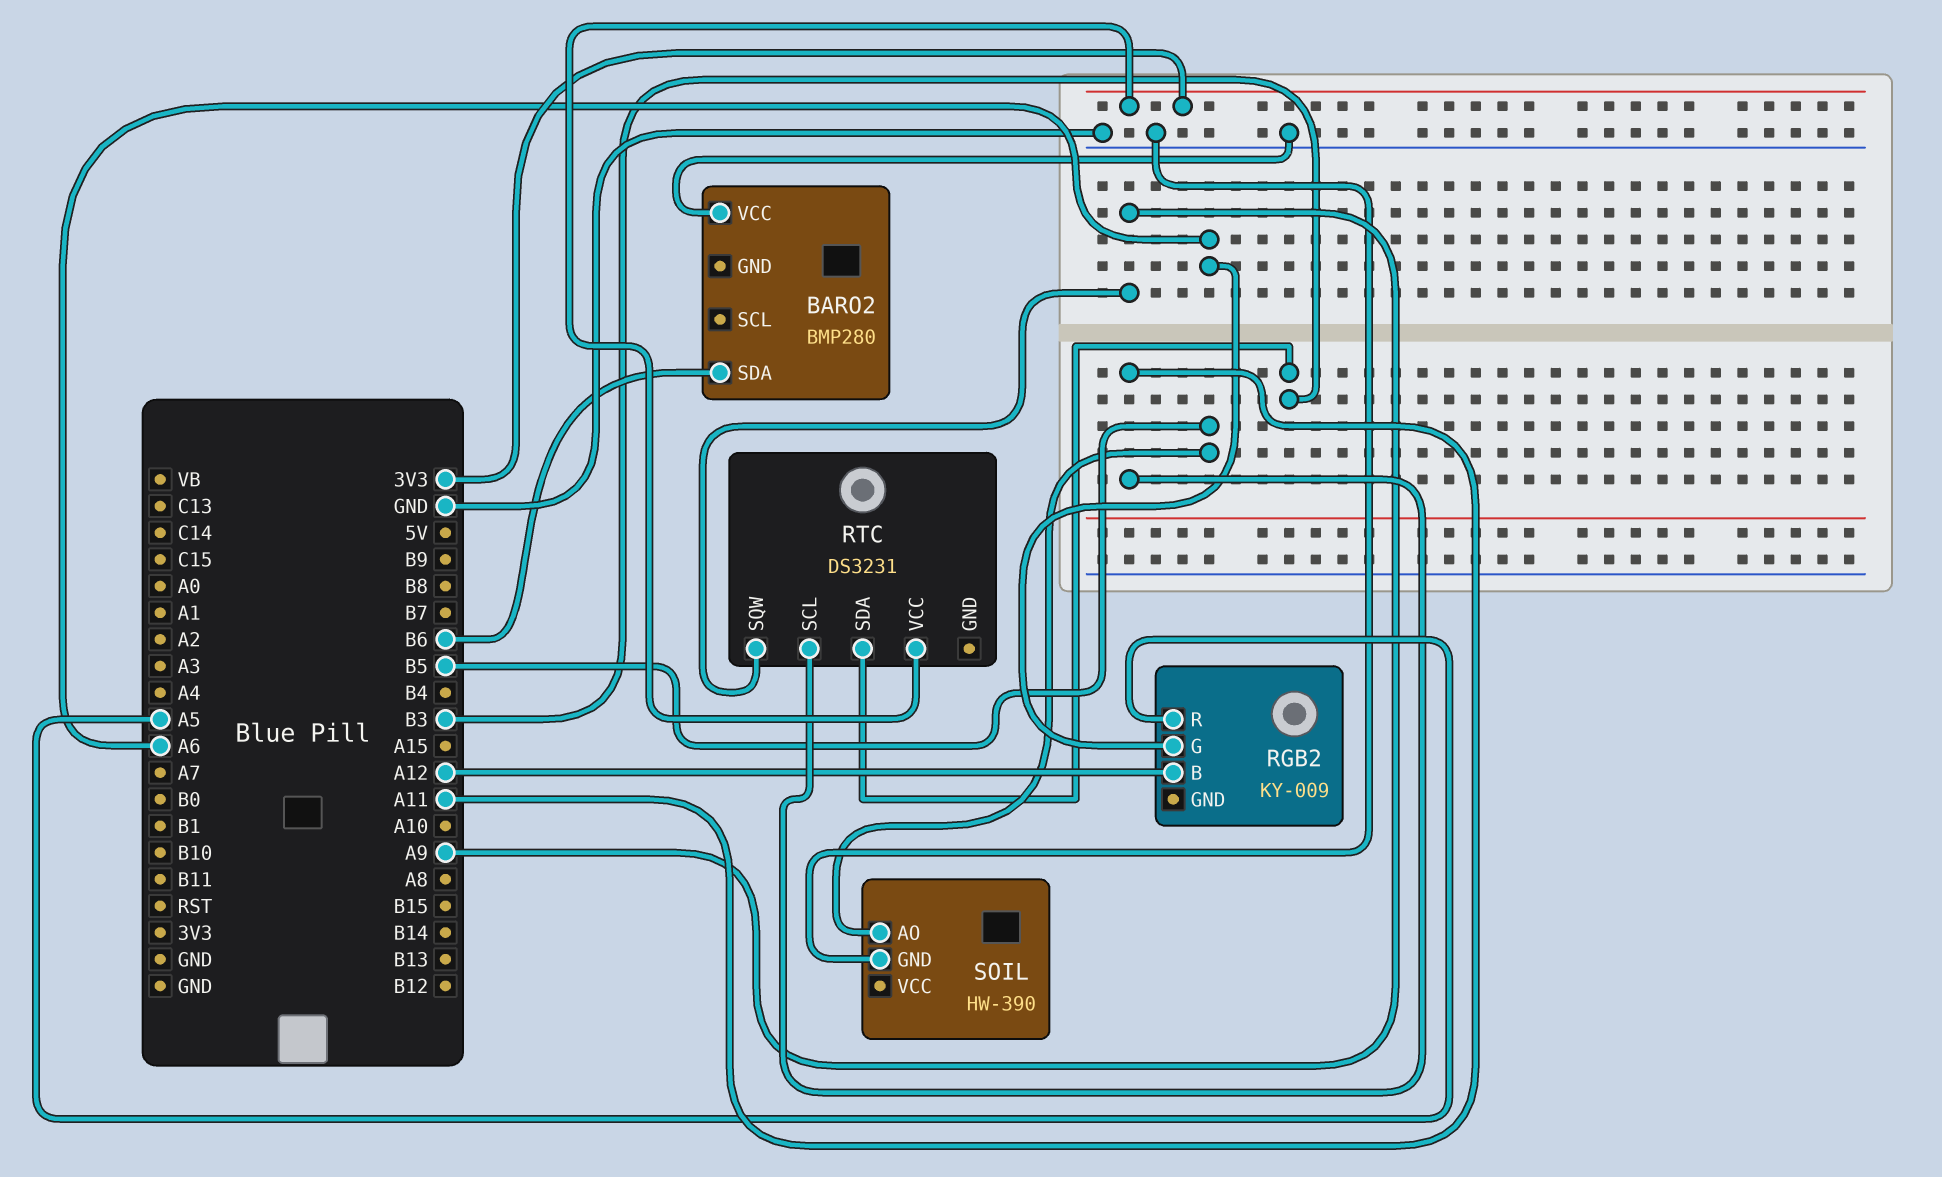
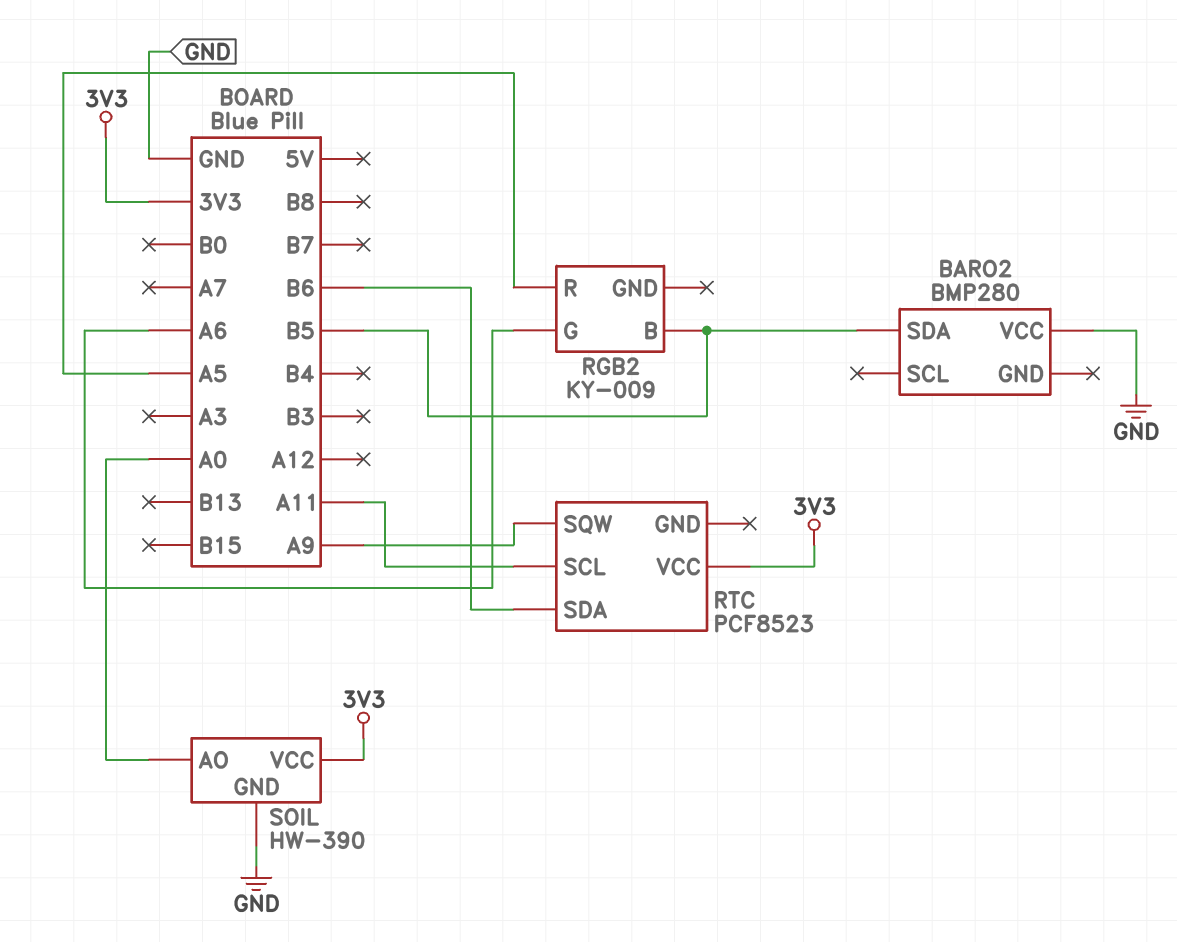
BARO2 pin SDA: B6 -> B5
RGB2 pin B: A12 -> B5
RTC: DS3231 -> PCF8523
RTC pin SDA: B3 -> B6
SOIL pin AO: B5 -> A0
SOIL pin VCC: none -> 3V3

